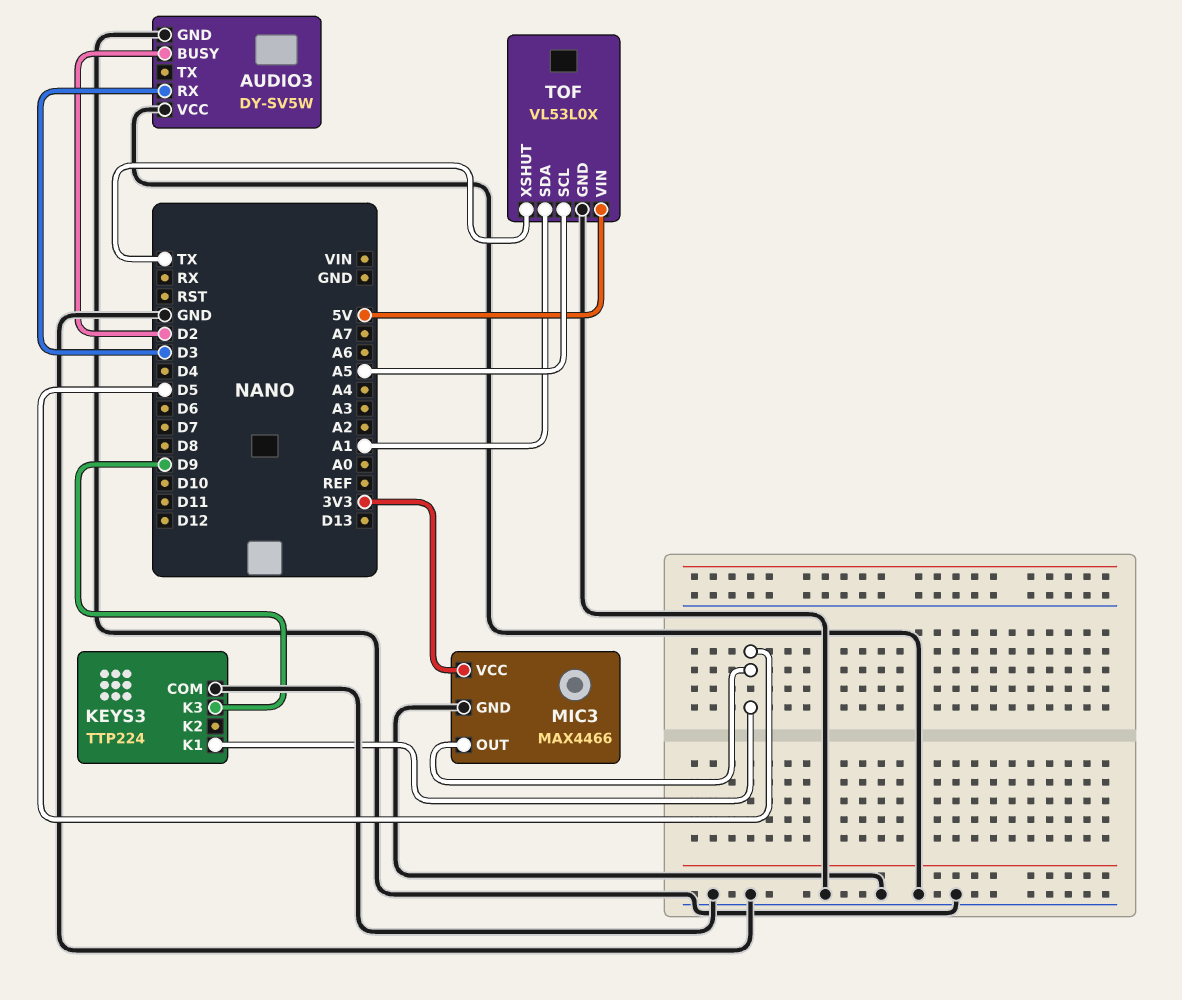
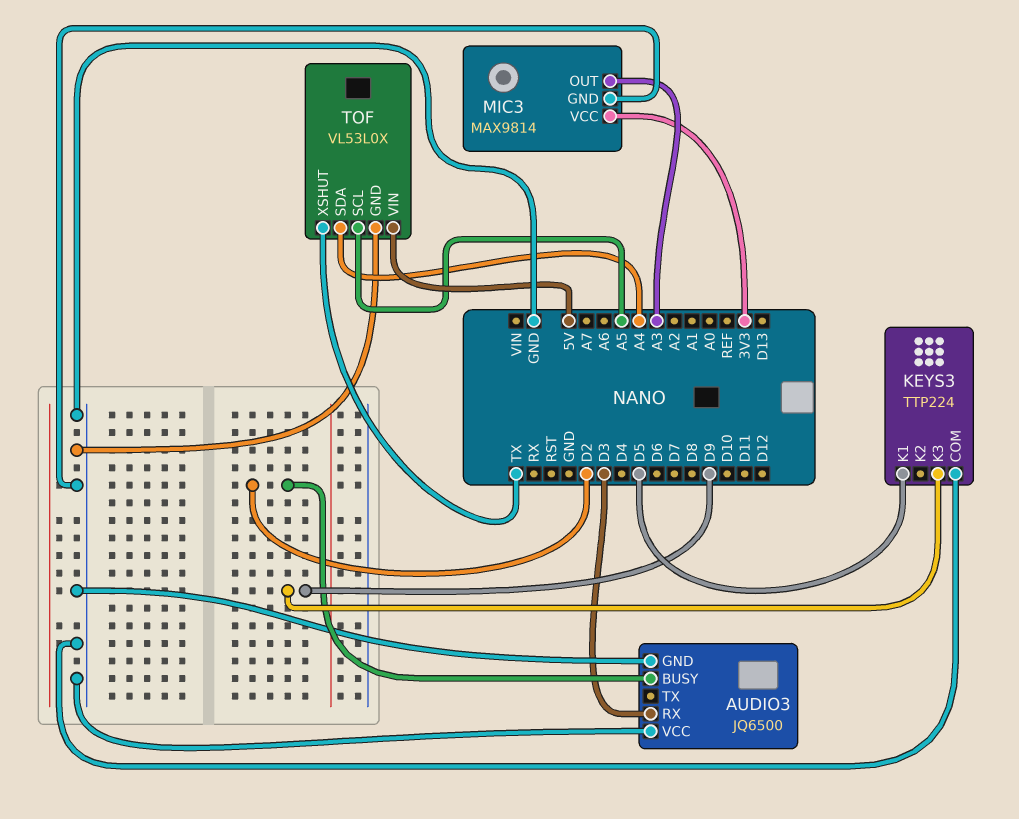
AUDIO3: DY-SV5W -> JQ6500
MIC3: MAX4466 -> MAX9814
MIC3 pin OUT: D5 -> A3
TOF pin SDA: A1 -> A4

